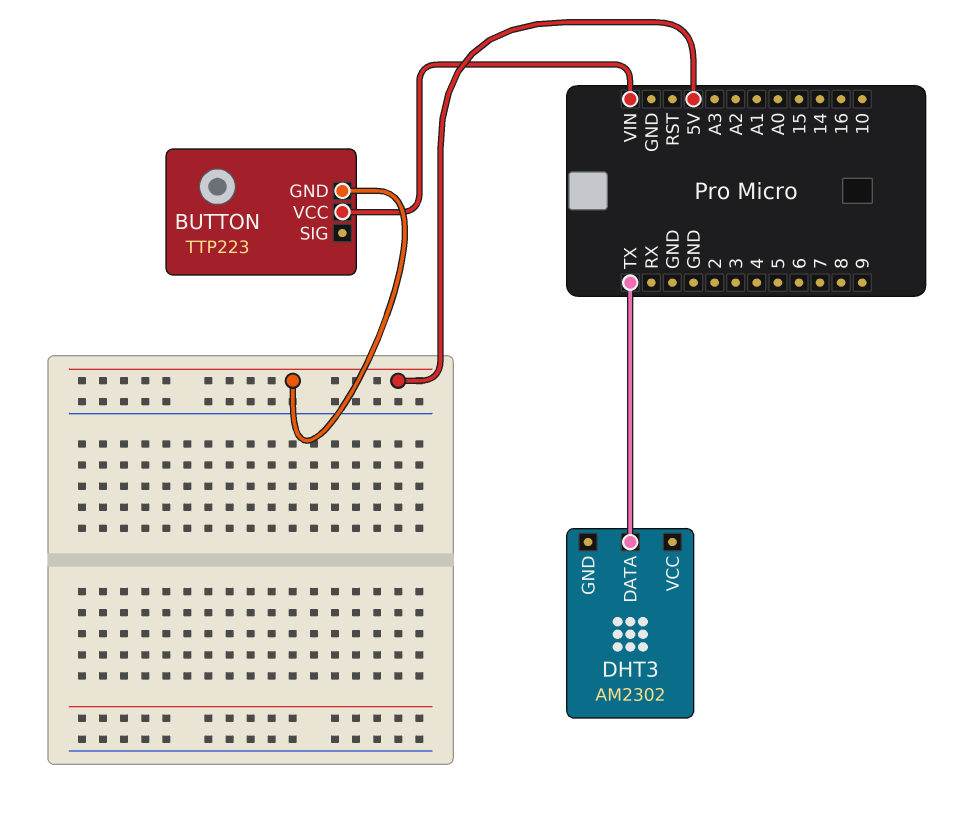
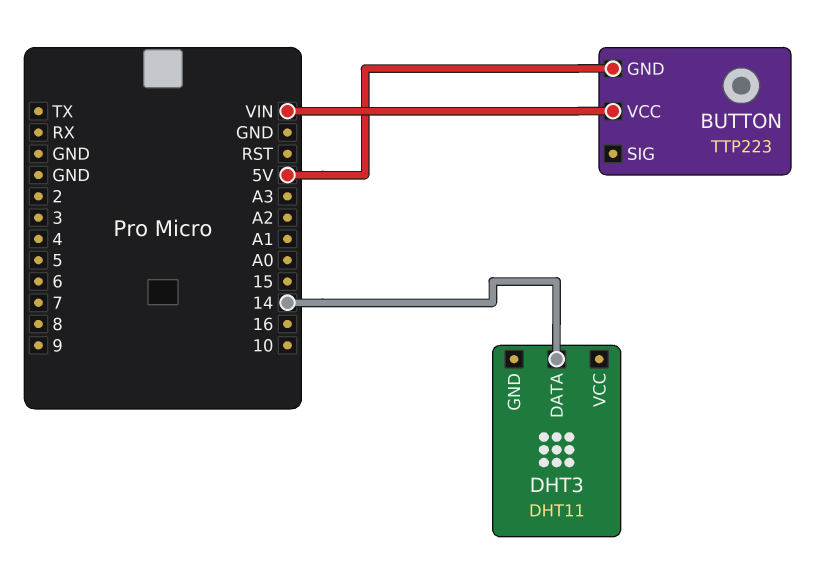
DHT3: AM2302 -> DHT11
DHT3 pin DATA: TX -> 14

